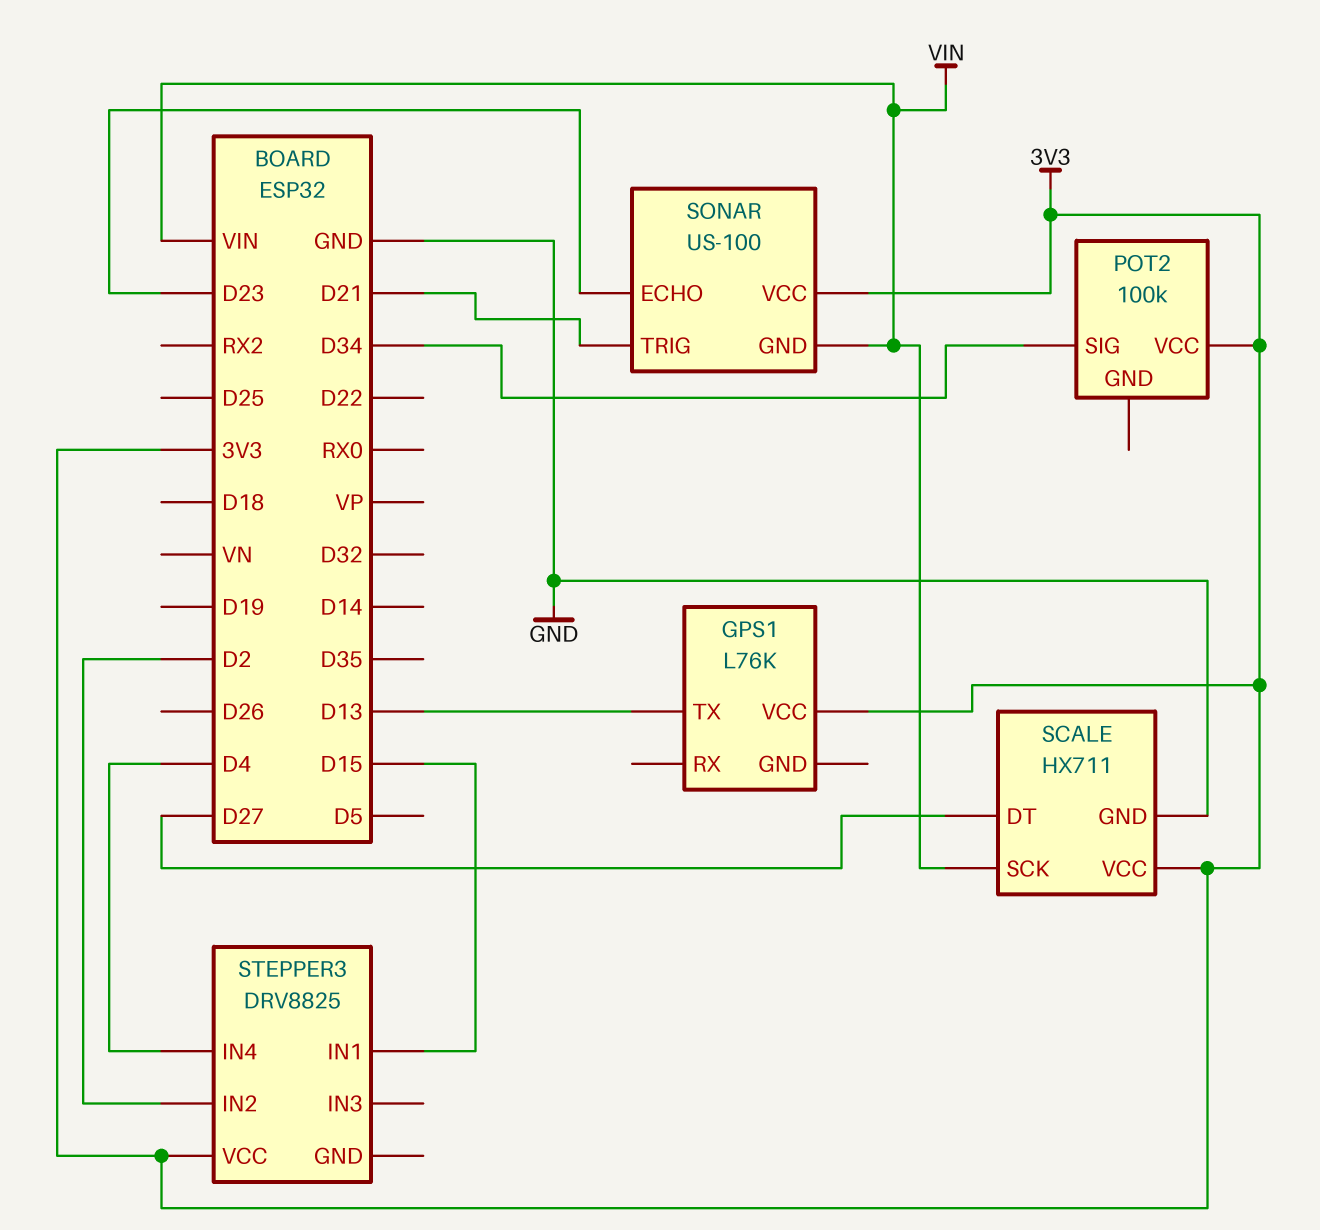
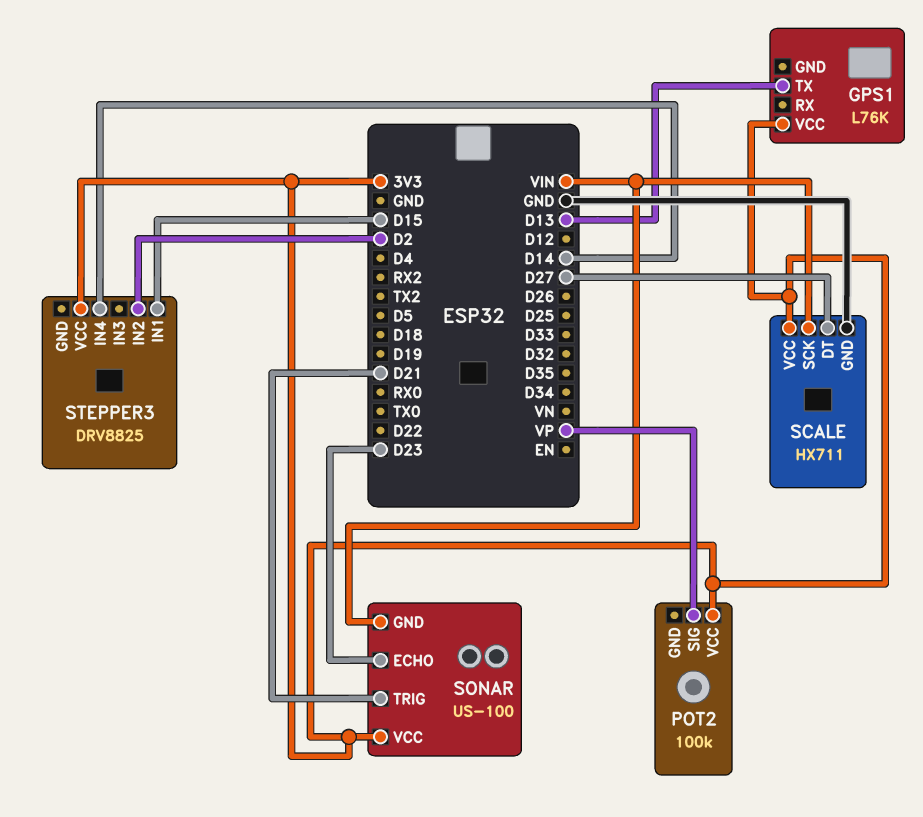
POT2 pin SIG: D34 -> VP
STEPPER3 pin IN4: D4 -> D14

